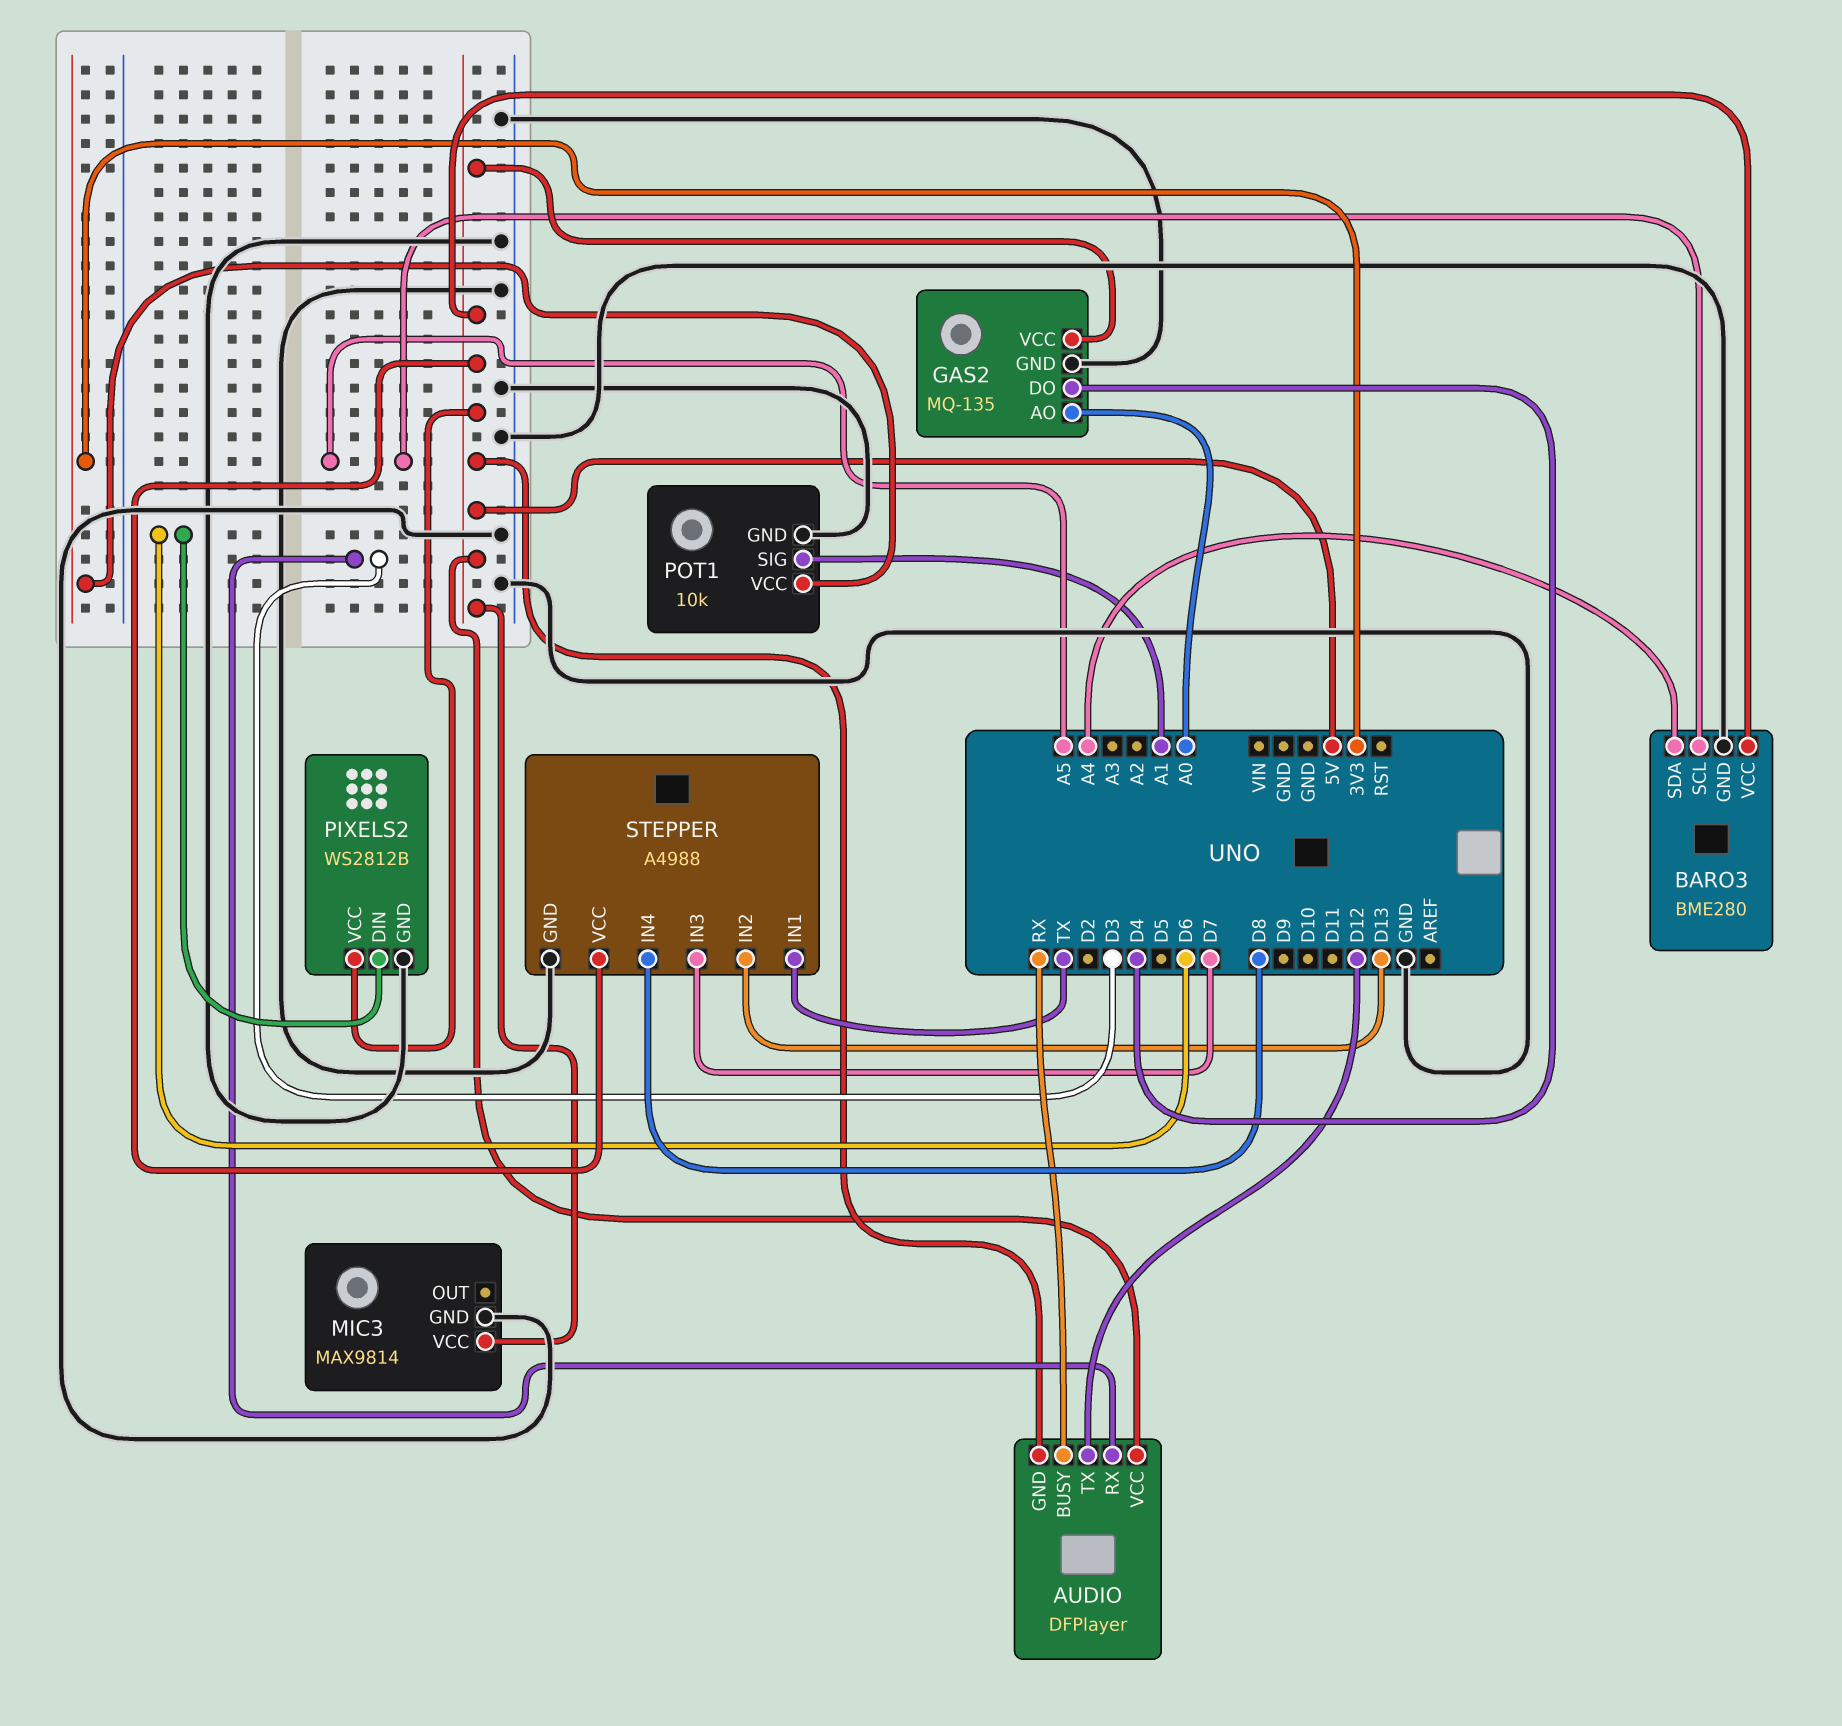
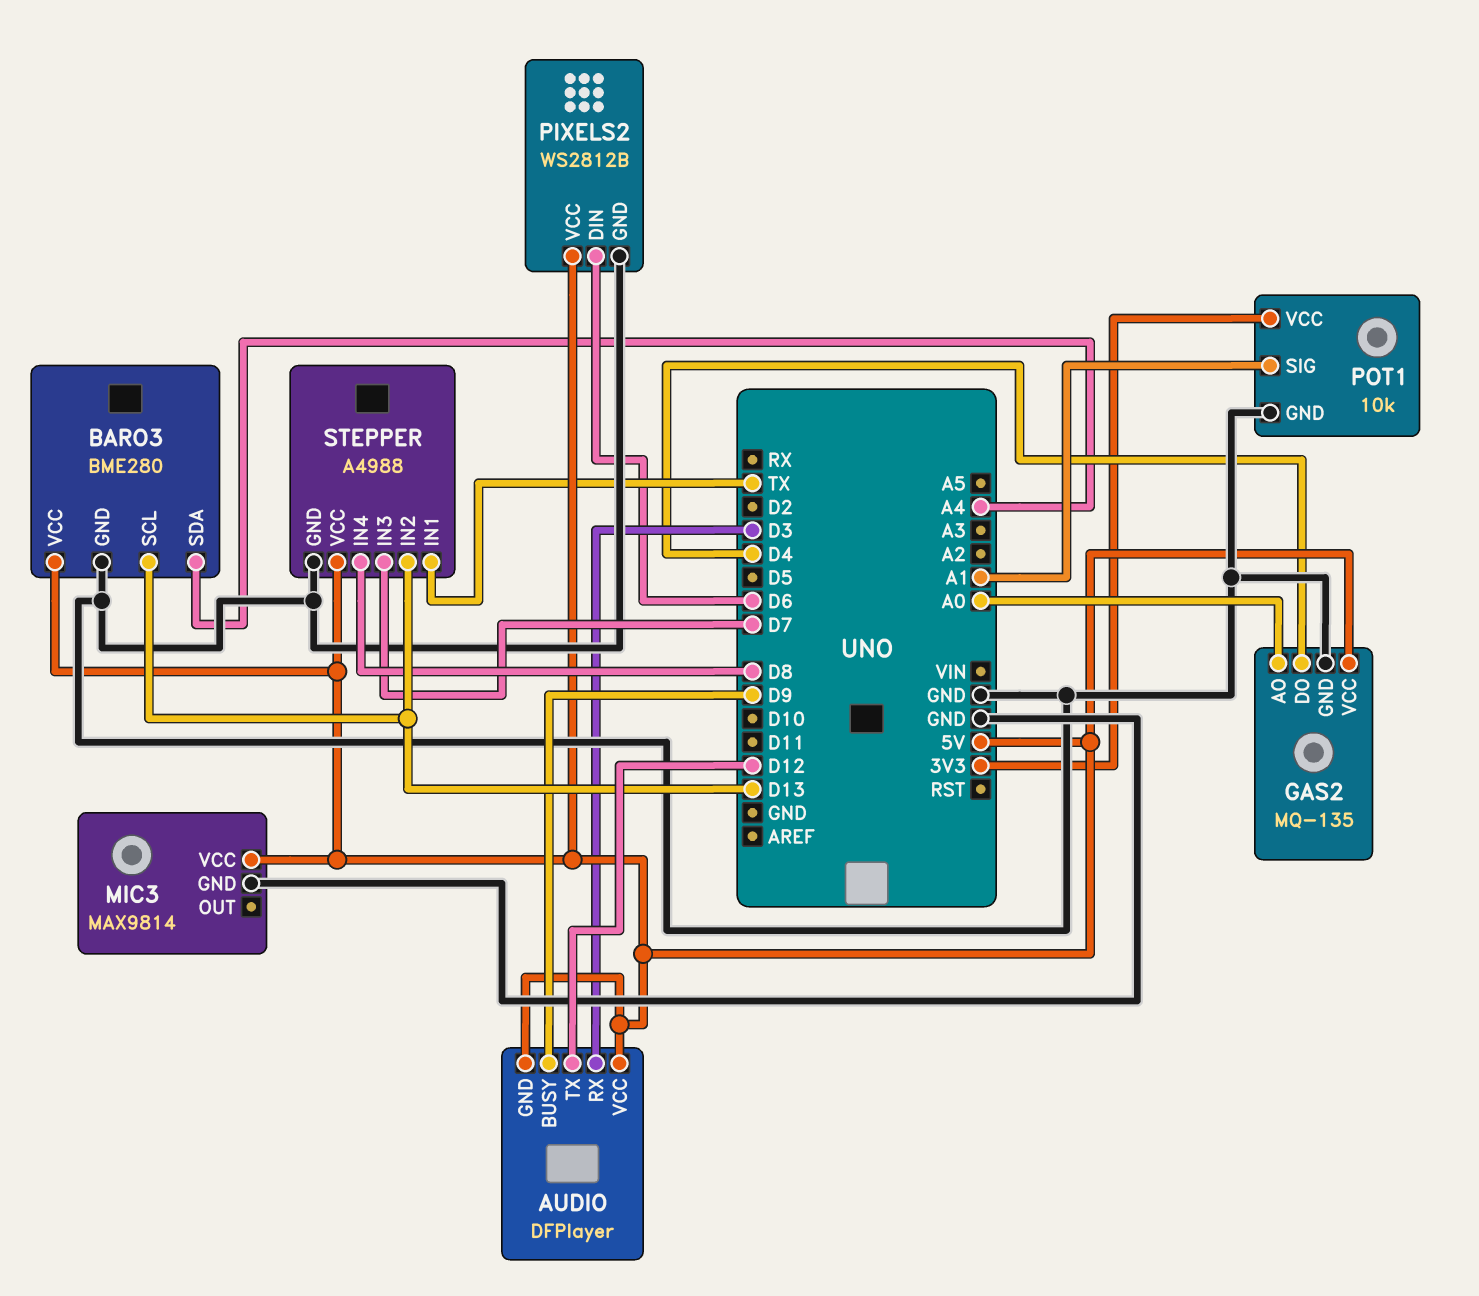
AUDIO pin BUSY: RX -> D9
BARO3 pin SCL: A5 -> D13

